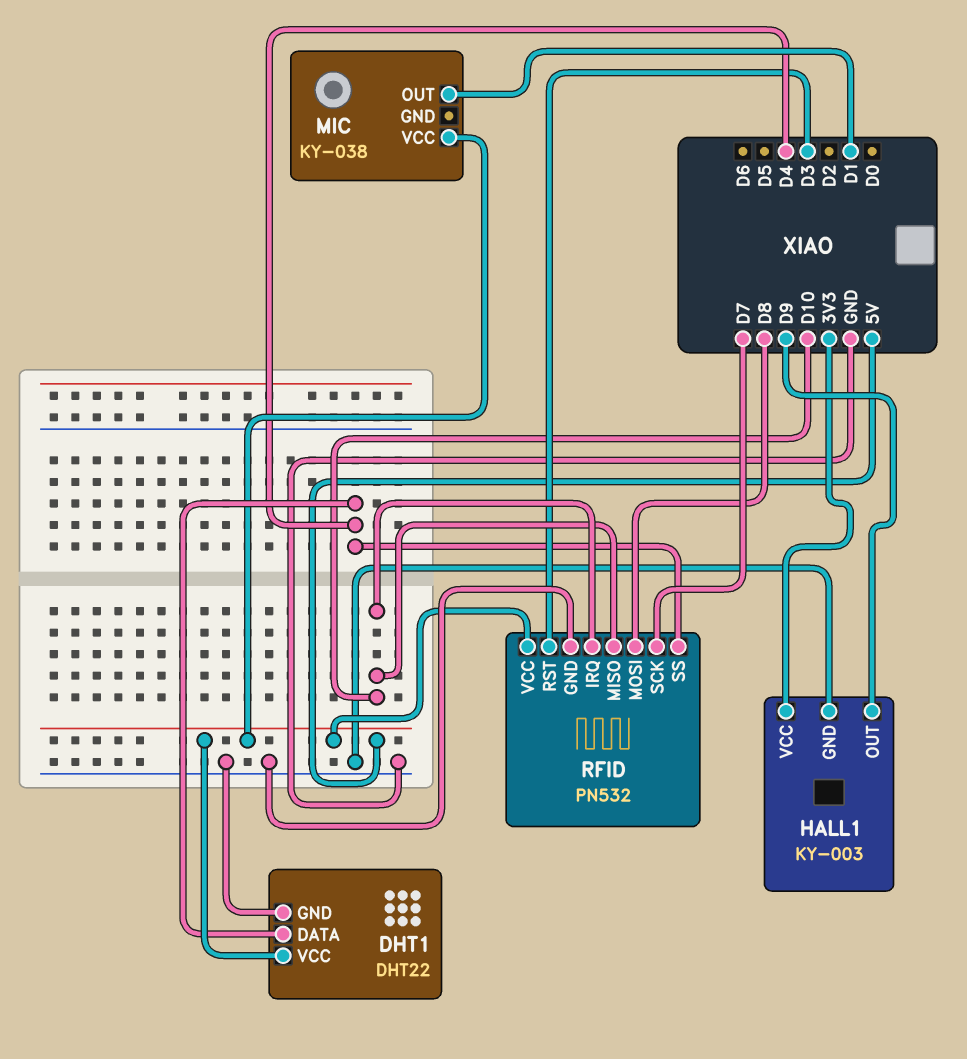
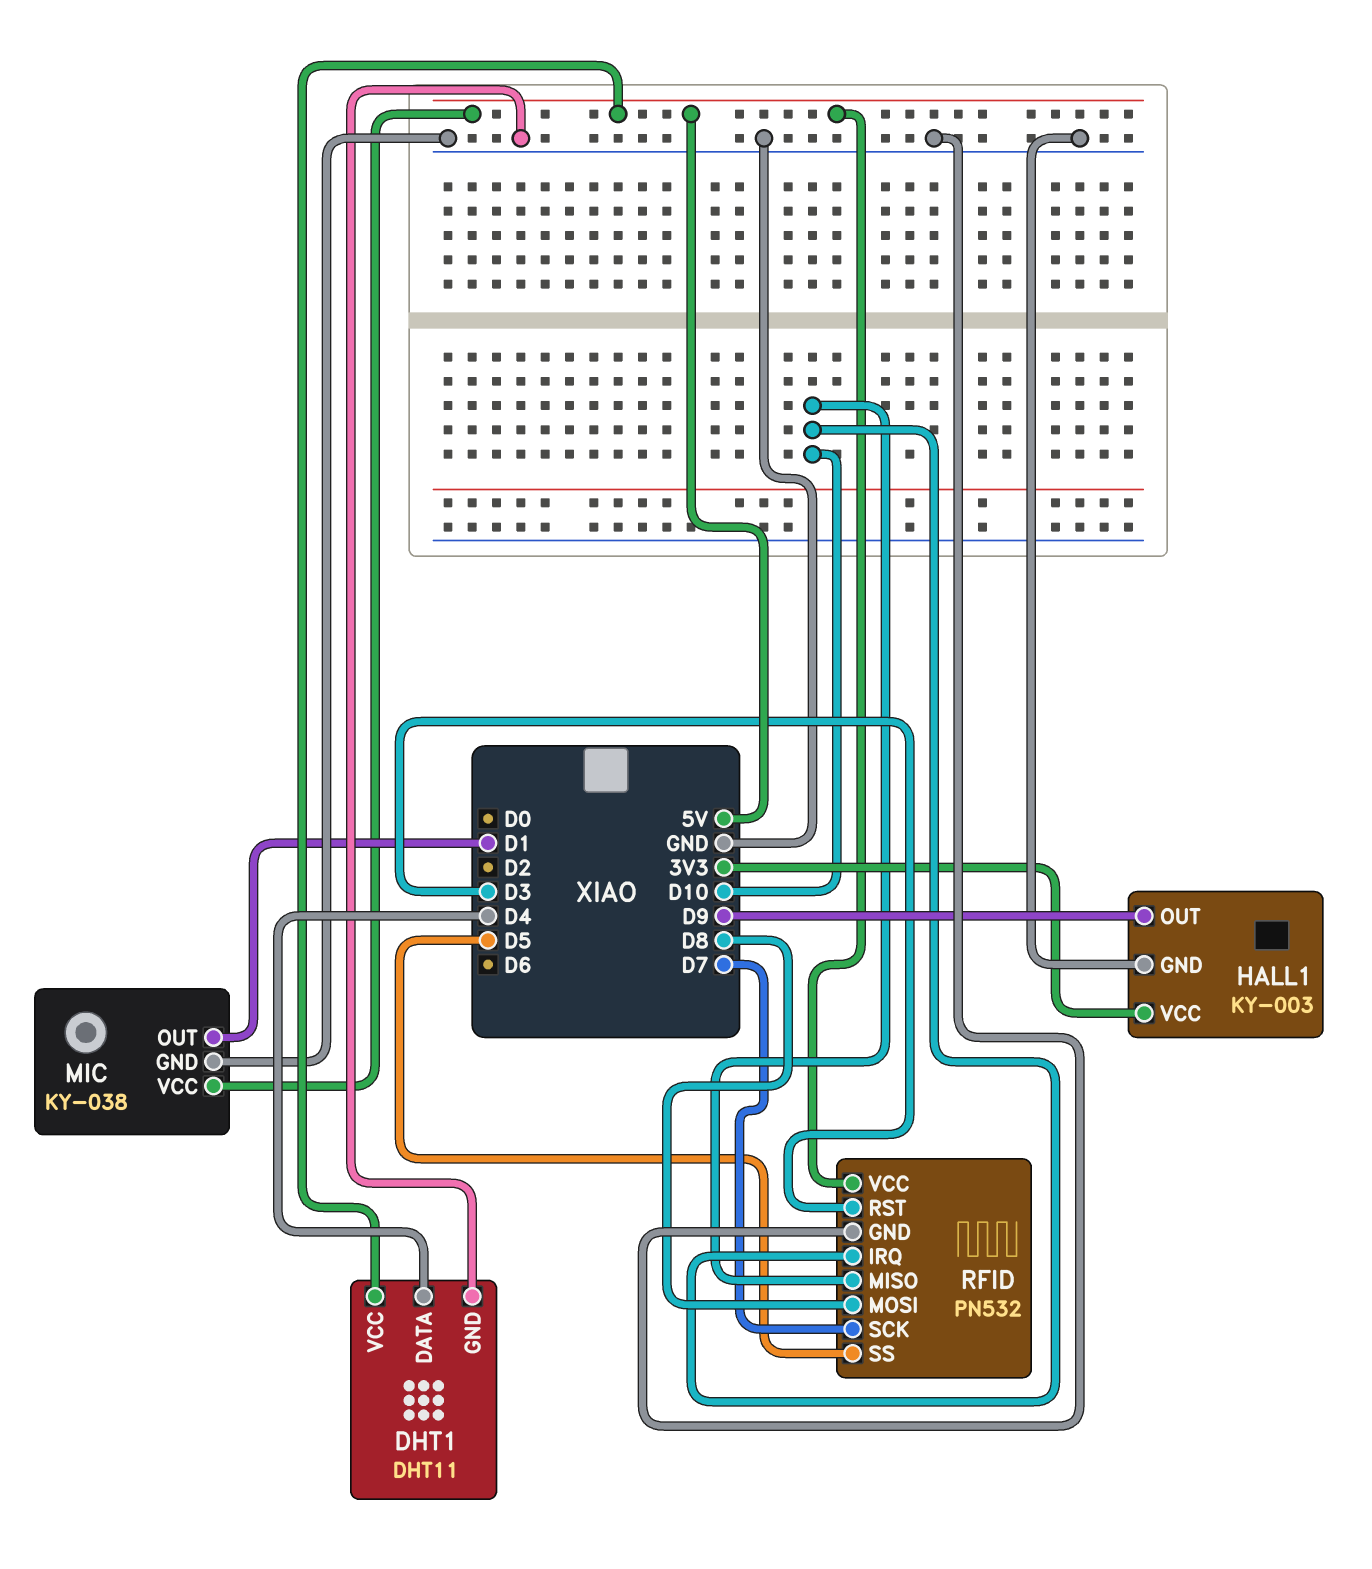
DHT1: DHT22 -> DHT11
MIC pin GND: none -> GND
RFID pin SS: D4 -> D5

